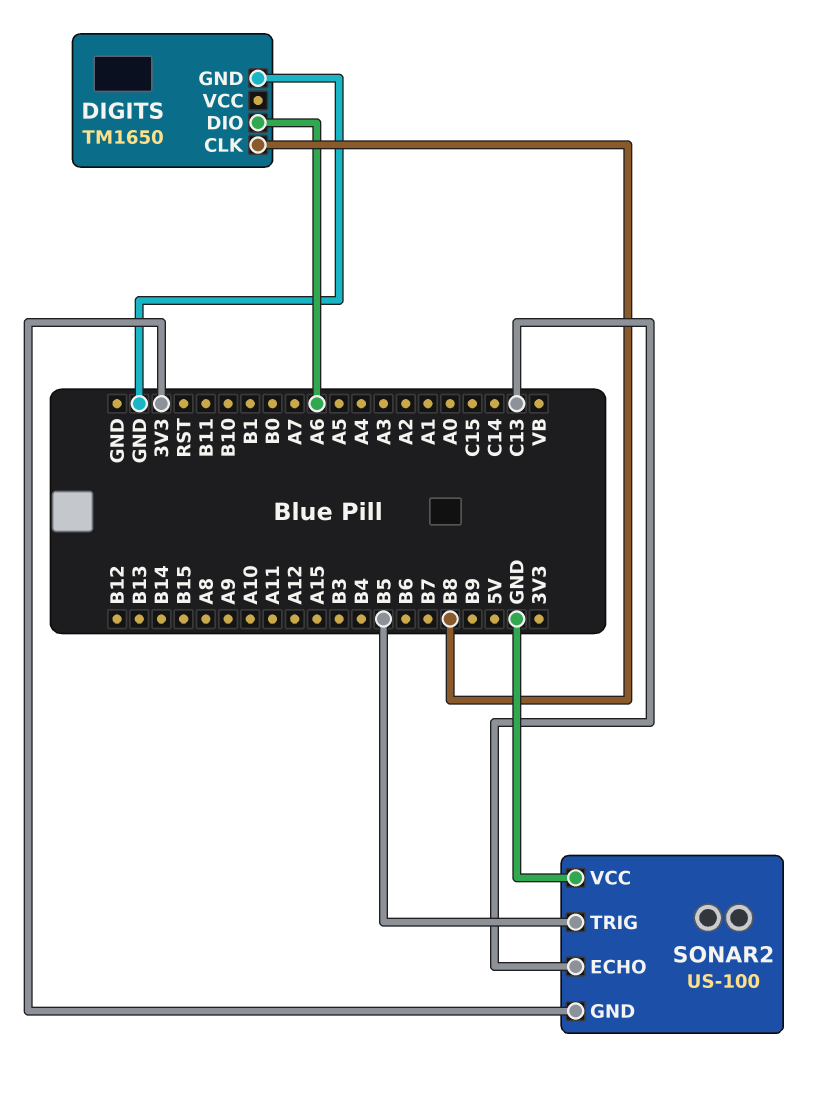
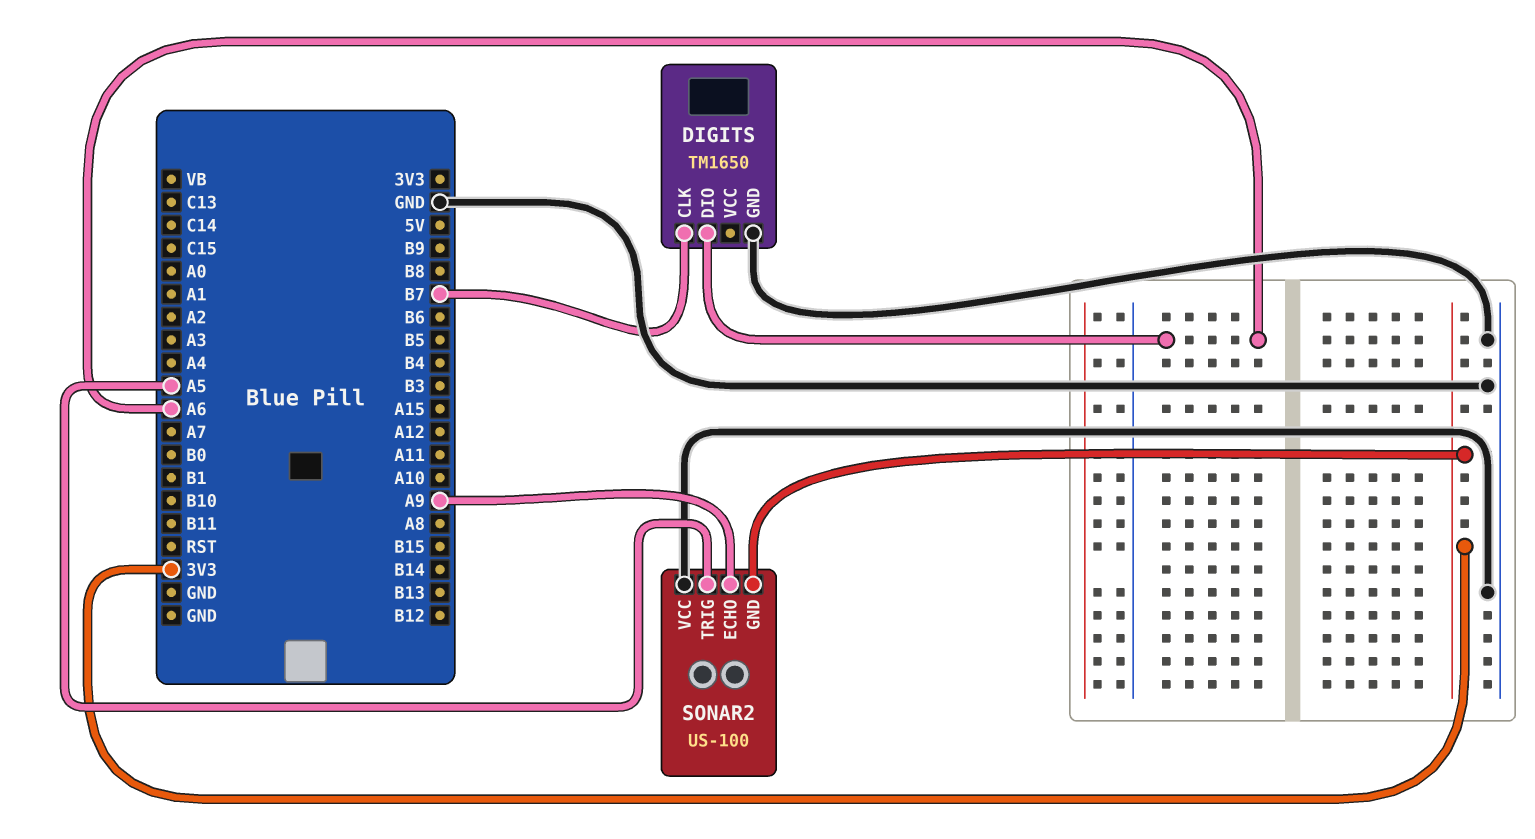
DIGITS pin CLK: B8 -> B7
SONAR2 pin ECHO: C13 -> A9
SONAR2 pin TRIG: B5 -> A5

